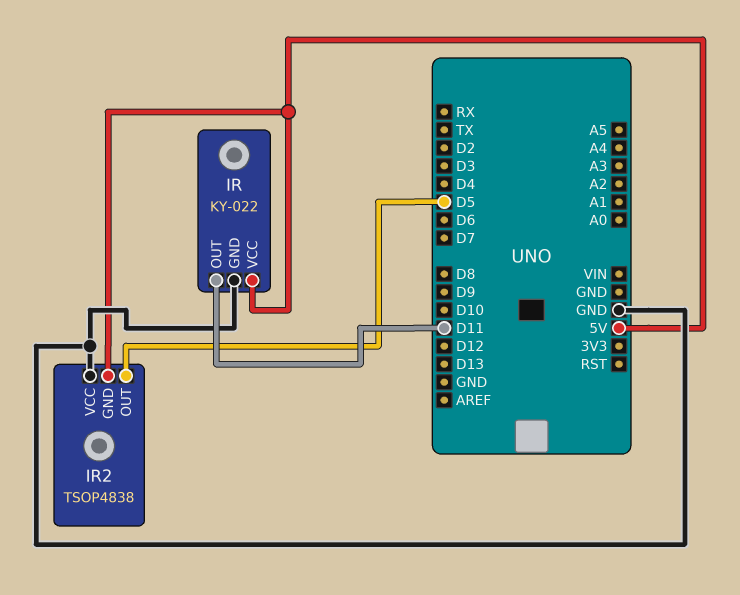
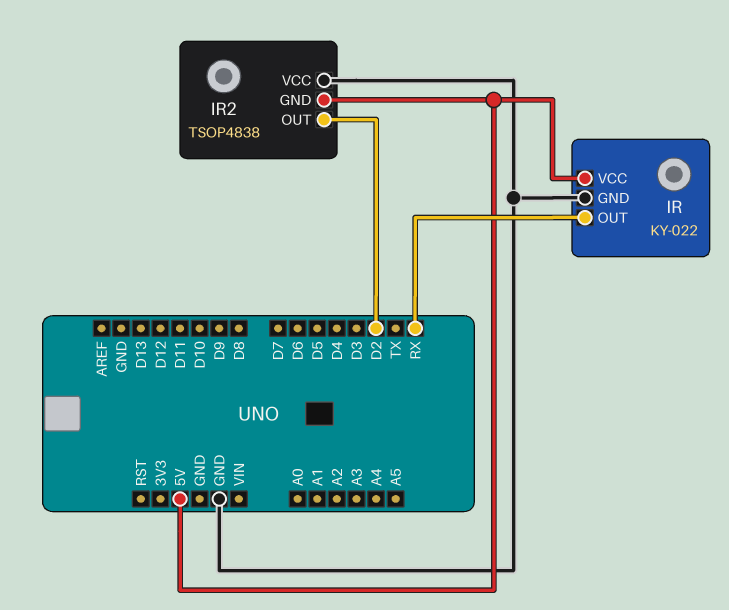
IR pin OUT: D11 -> RX
IR2 pin OUT: D5 -> D2

